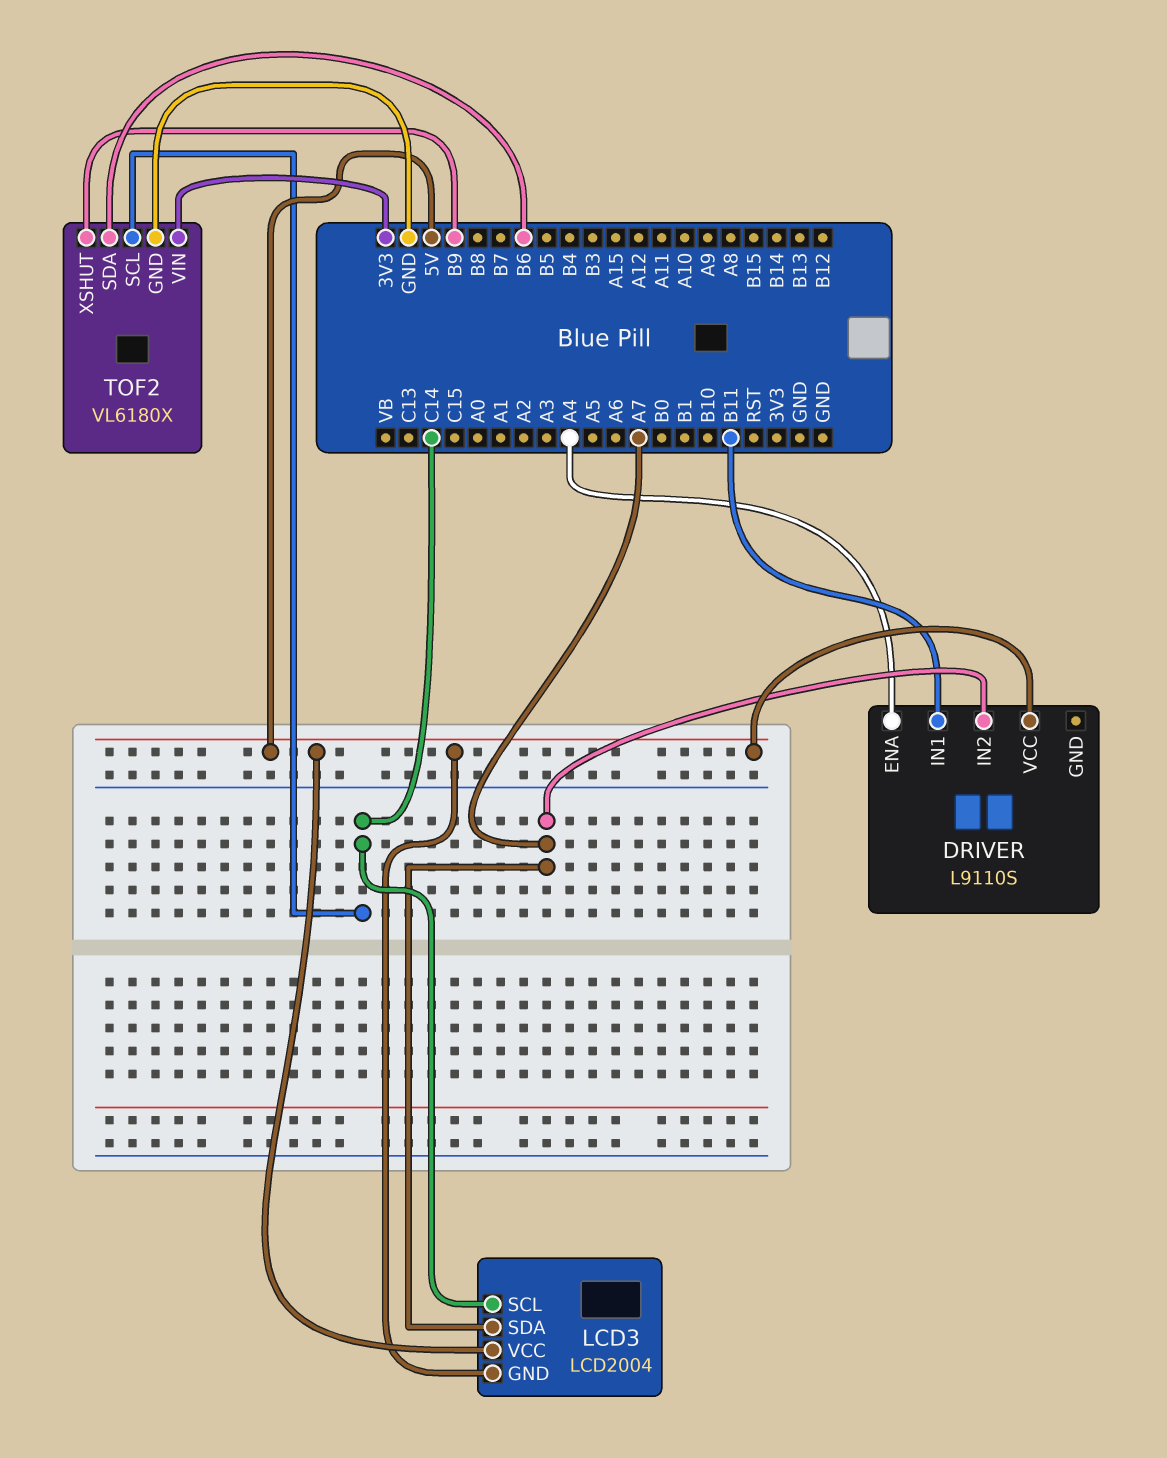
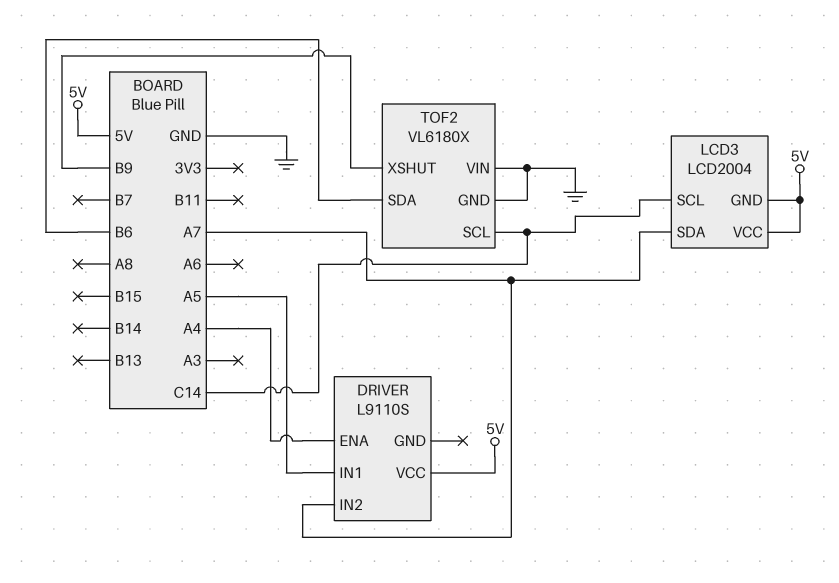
DRIVER pin IN1: B11 -> A5
TOF2 pin VIN: 3V3 -> GND

